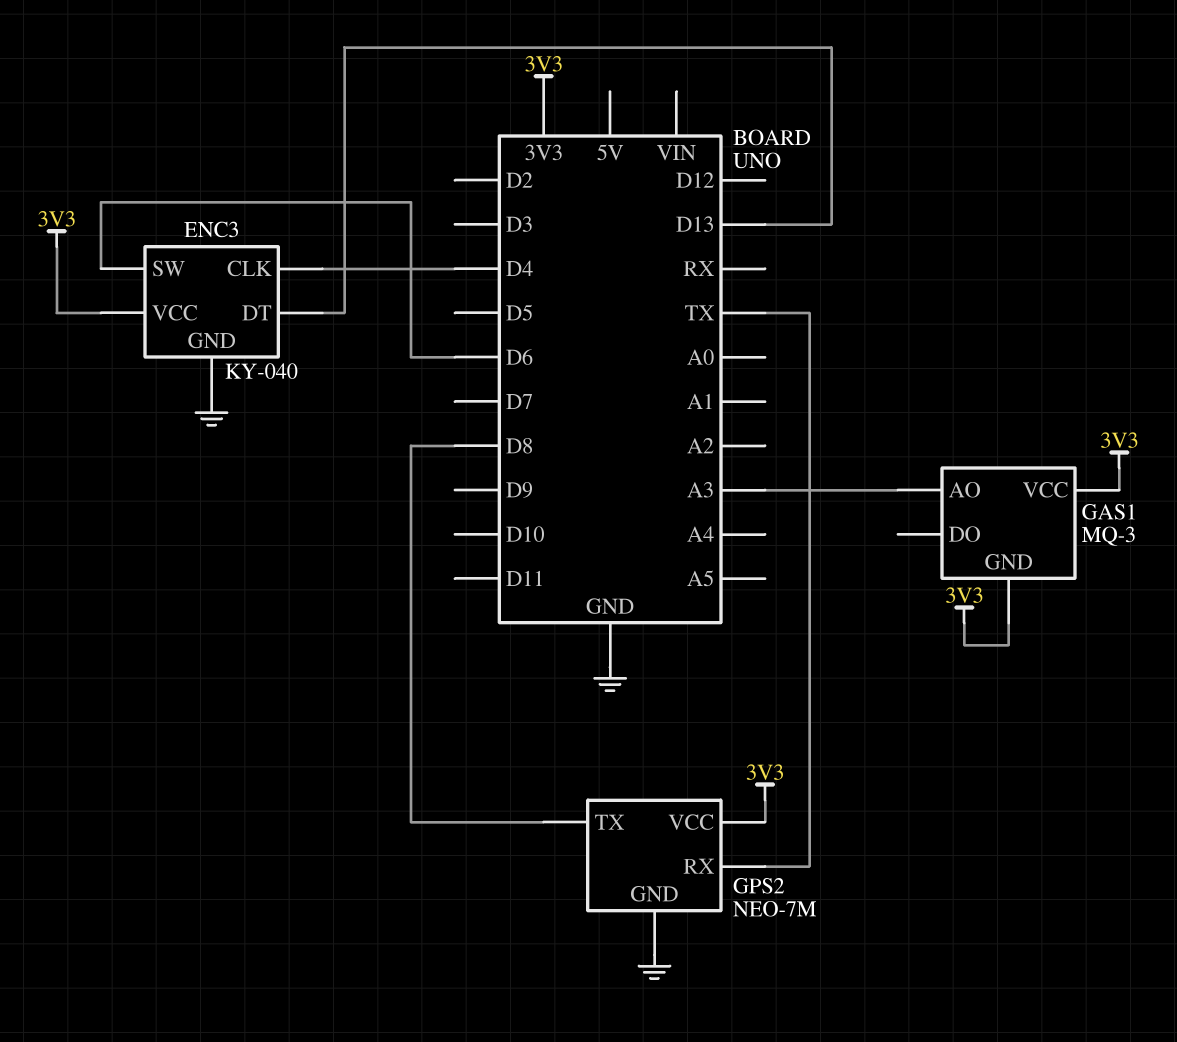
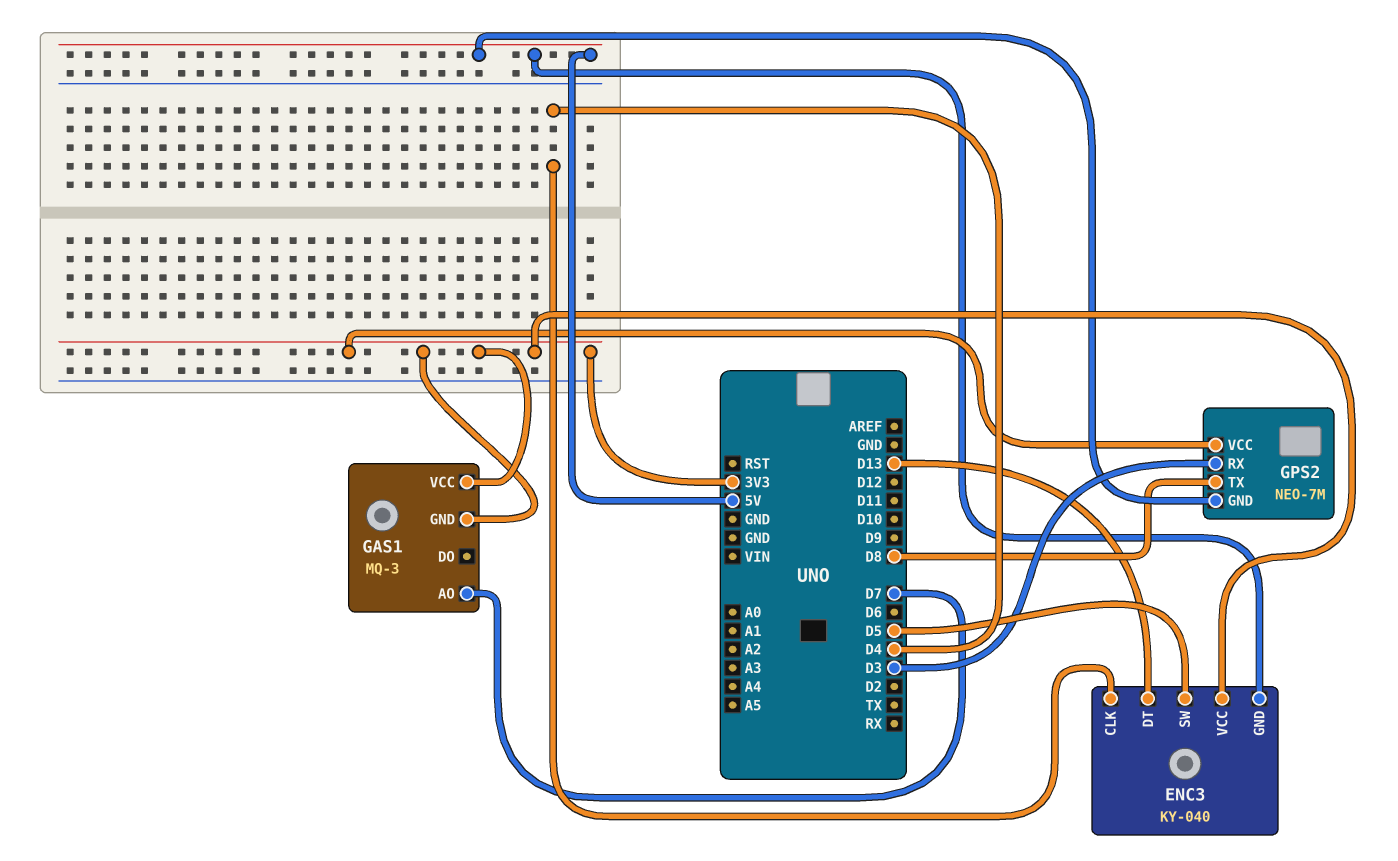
ENC3 pin GND: GND -> 5V
ENC3 pin SW: D6 -> D5
GAS1 pin AO: A3 -> D7
GPS2 pin GND: GND -> 5V
GPS2 pin RX: TX -> D3

